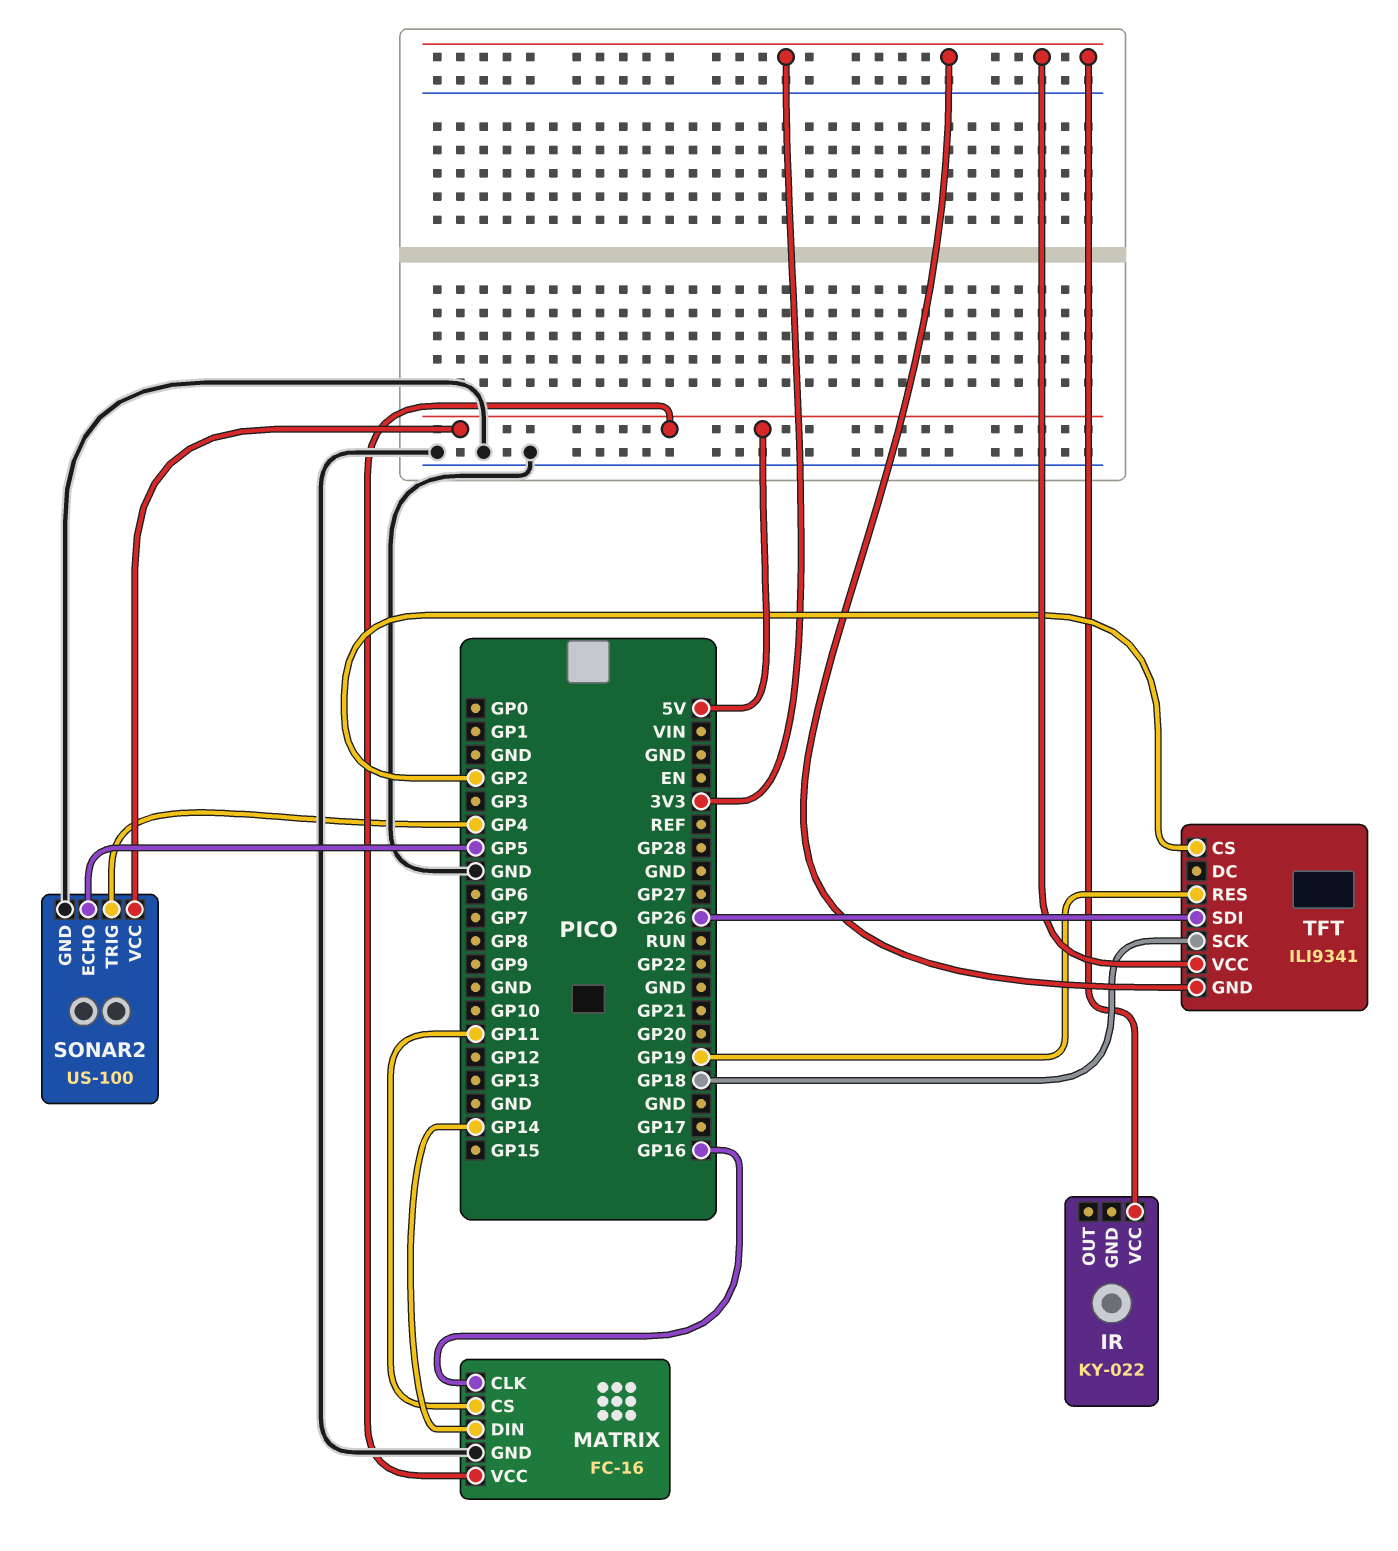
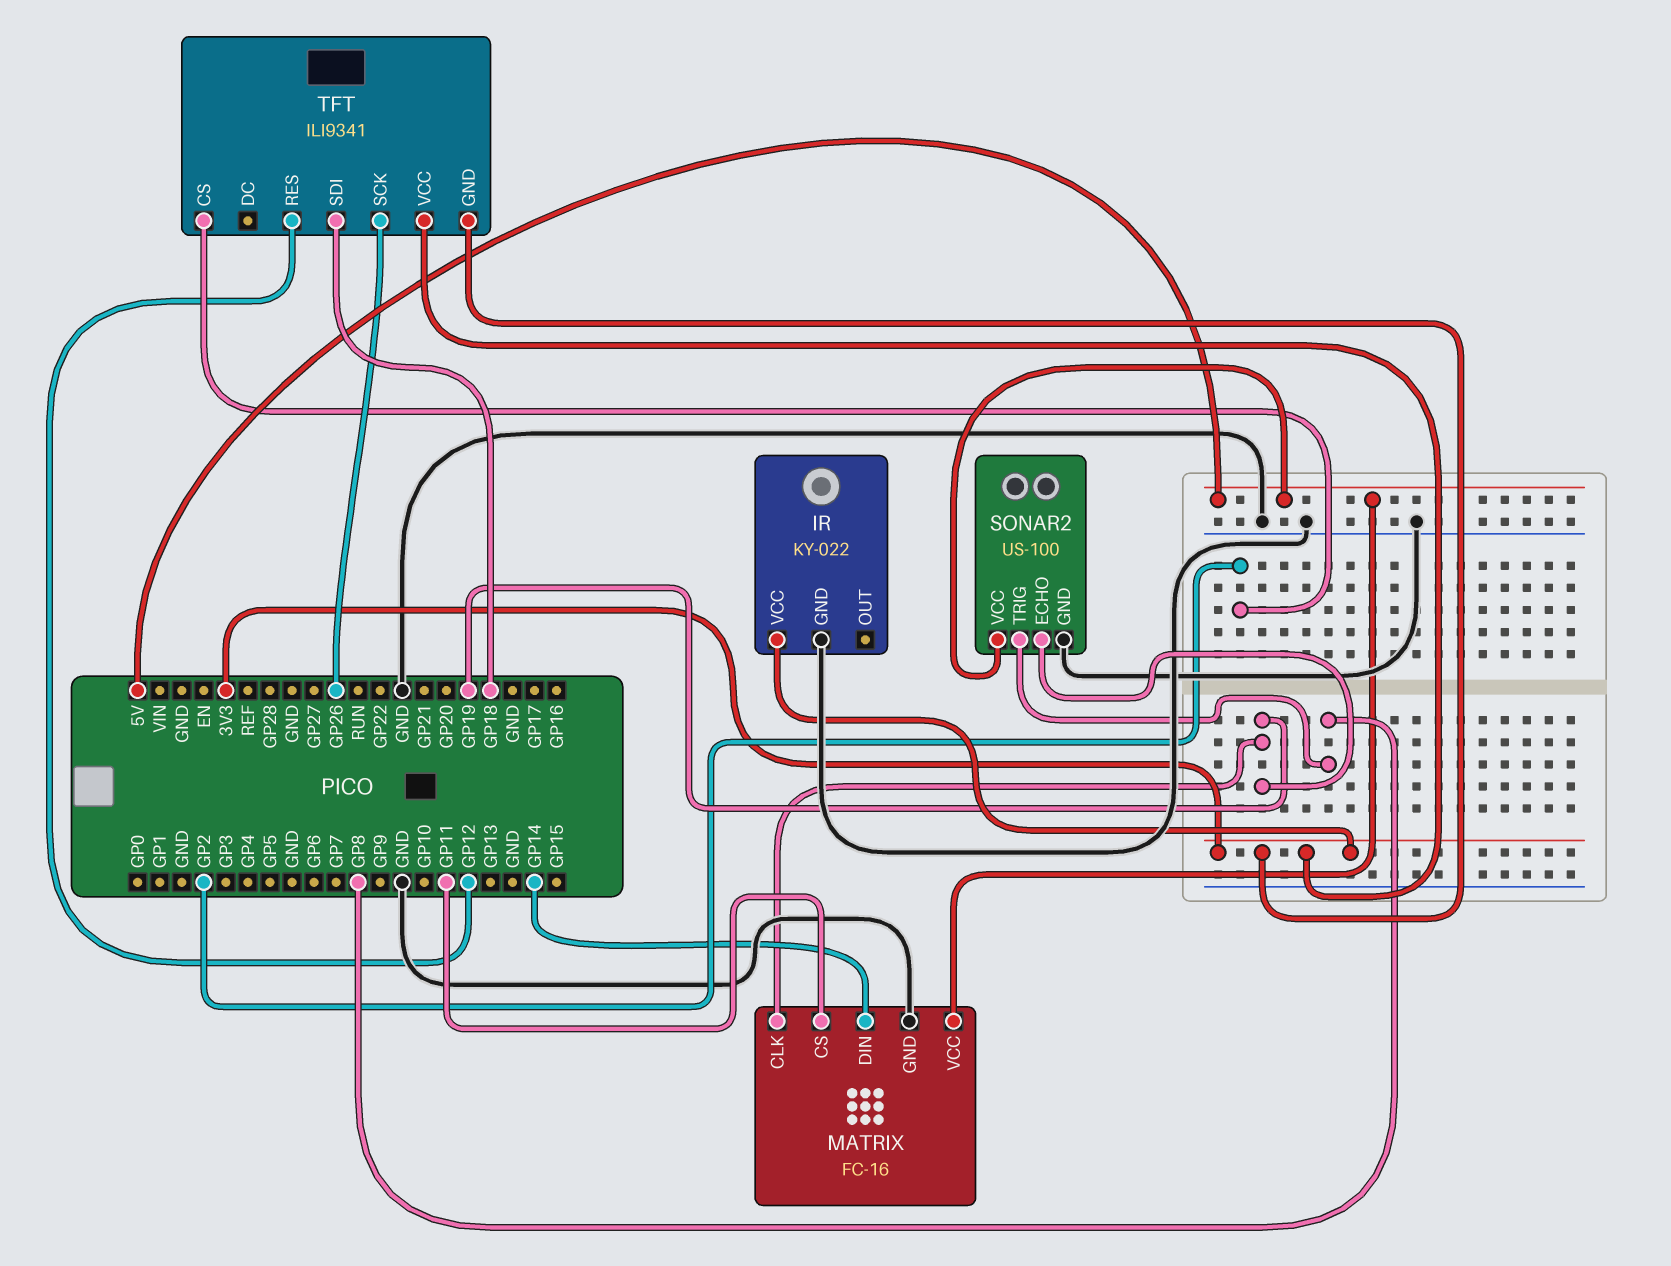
IR pin GND: none -> GND
MATRIX pin CLK: GP16 -> GP19
SONAR2 pin ECHO: GP5 -> GP19
SONAR2 pin TRIG: GP4 -> GP8
TFT pin RES: GP19 -> GP12
TFT pin SCK: GP18 -> GP26
TFT pin SDI: GP26 -> GP18

